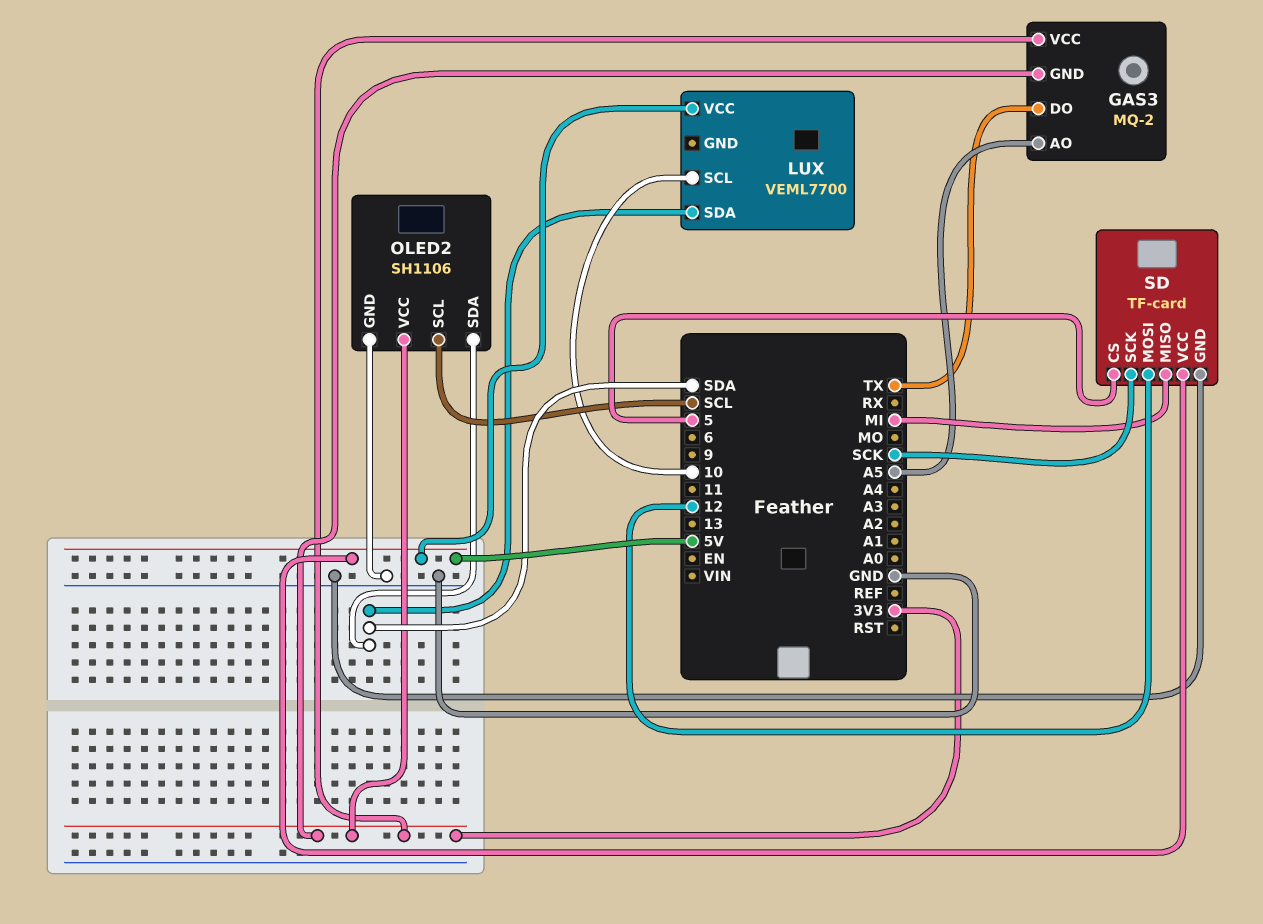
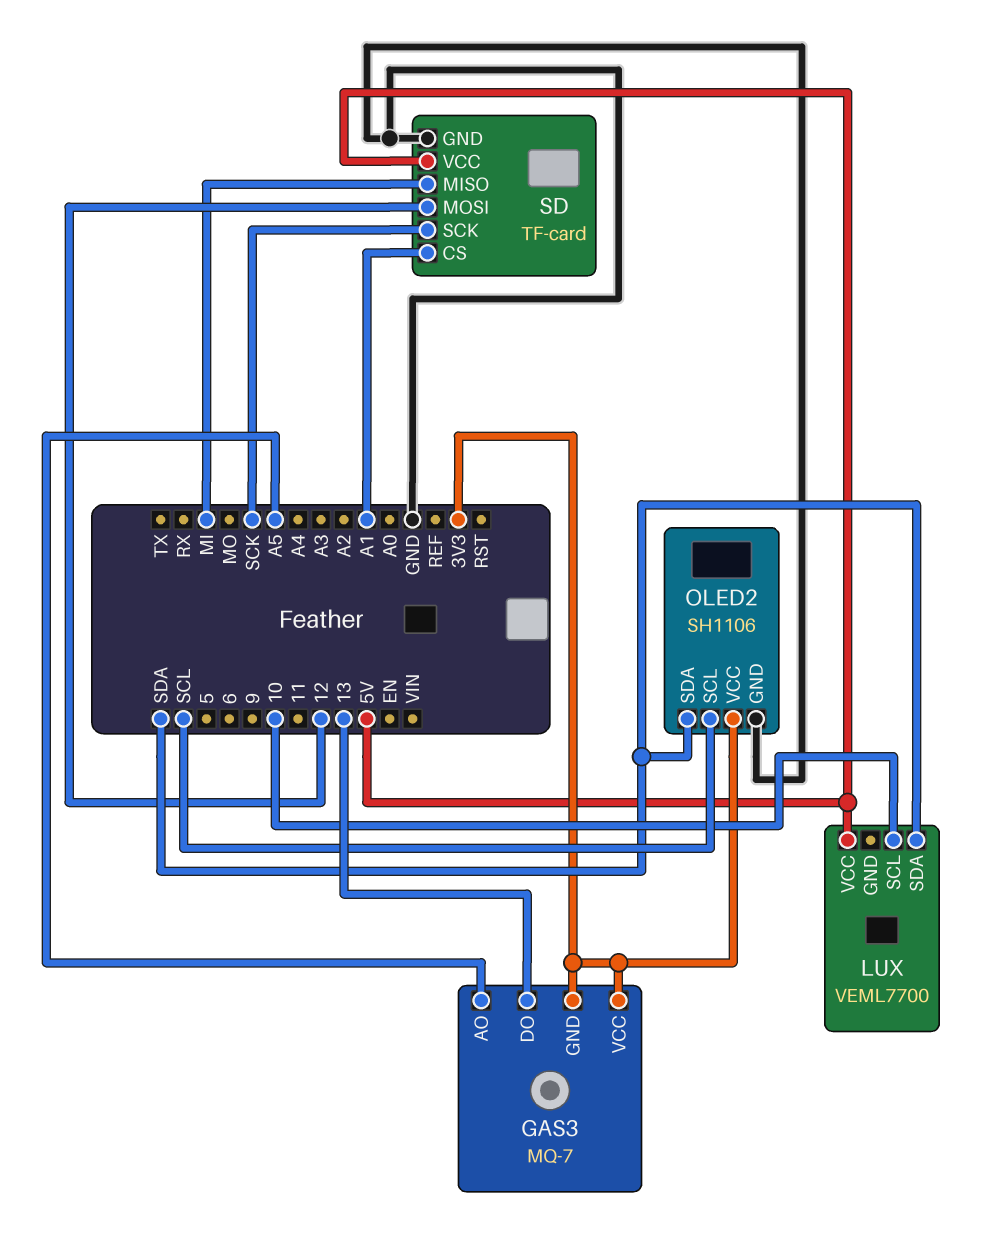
GAS3: MQ-2 -> MQ-7
GAS3 pin DO: TX -> 13
SD pin CS: 5 -> A1

